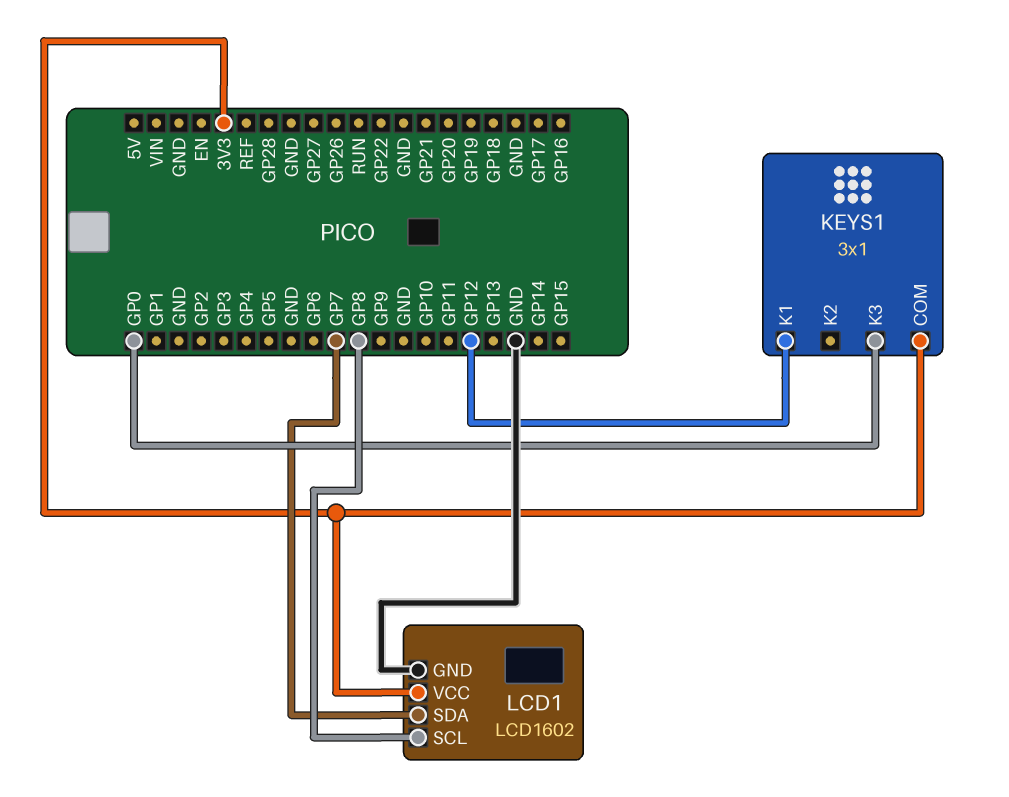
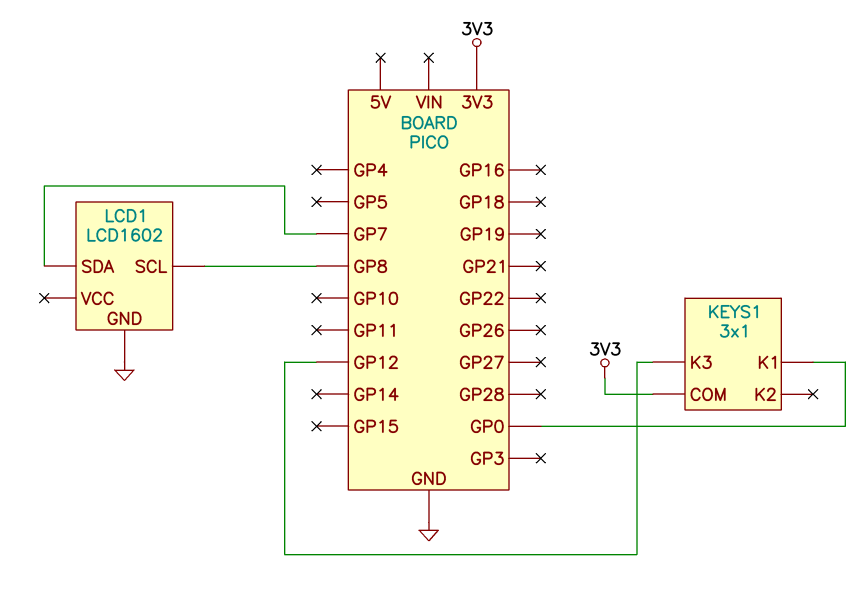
KEYS1 pin K1: GP12 -> GP0
KEYS1 pin K3: GP0 -> GP12
LCD1 pin VCC: 3V3 -> none

